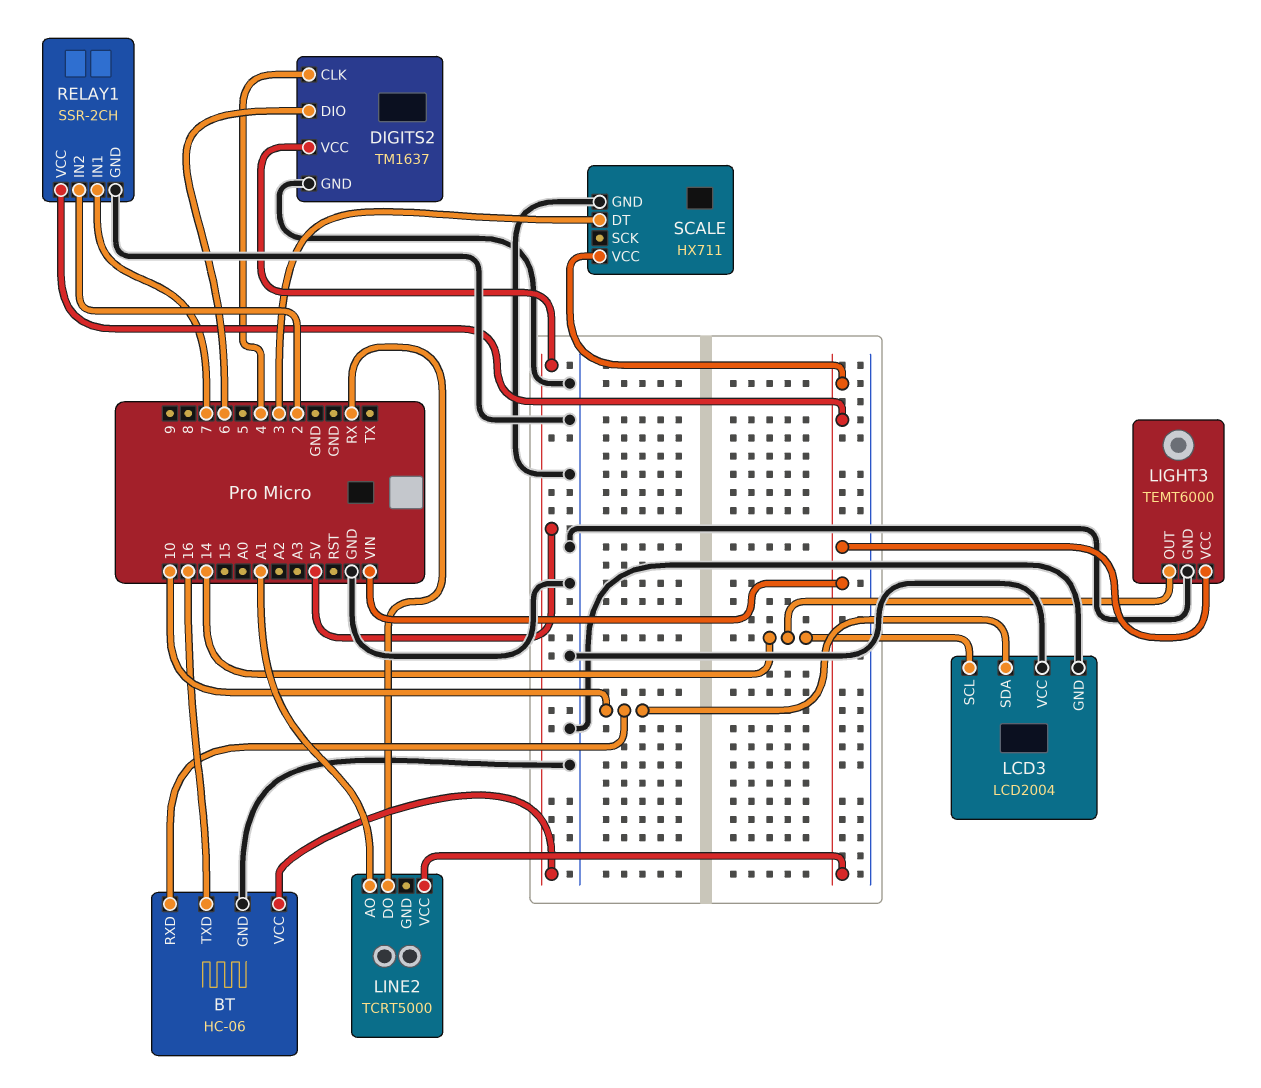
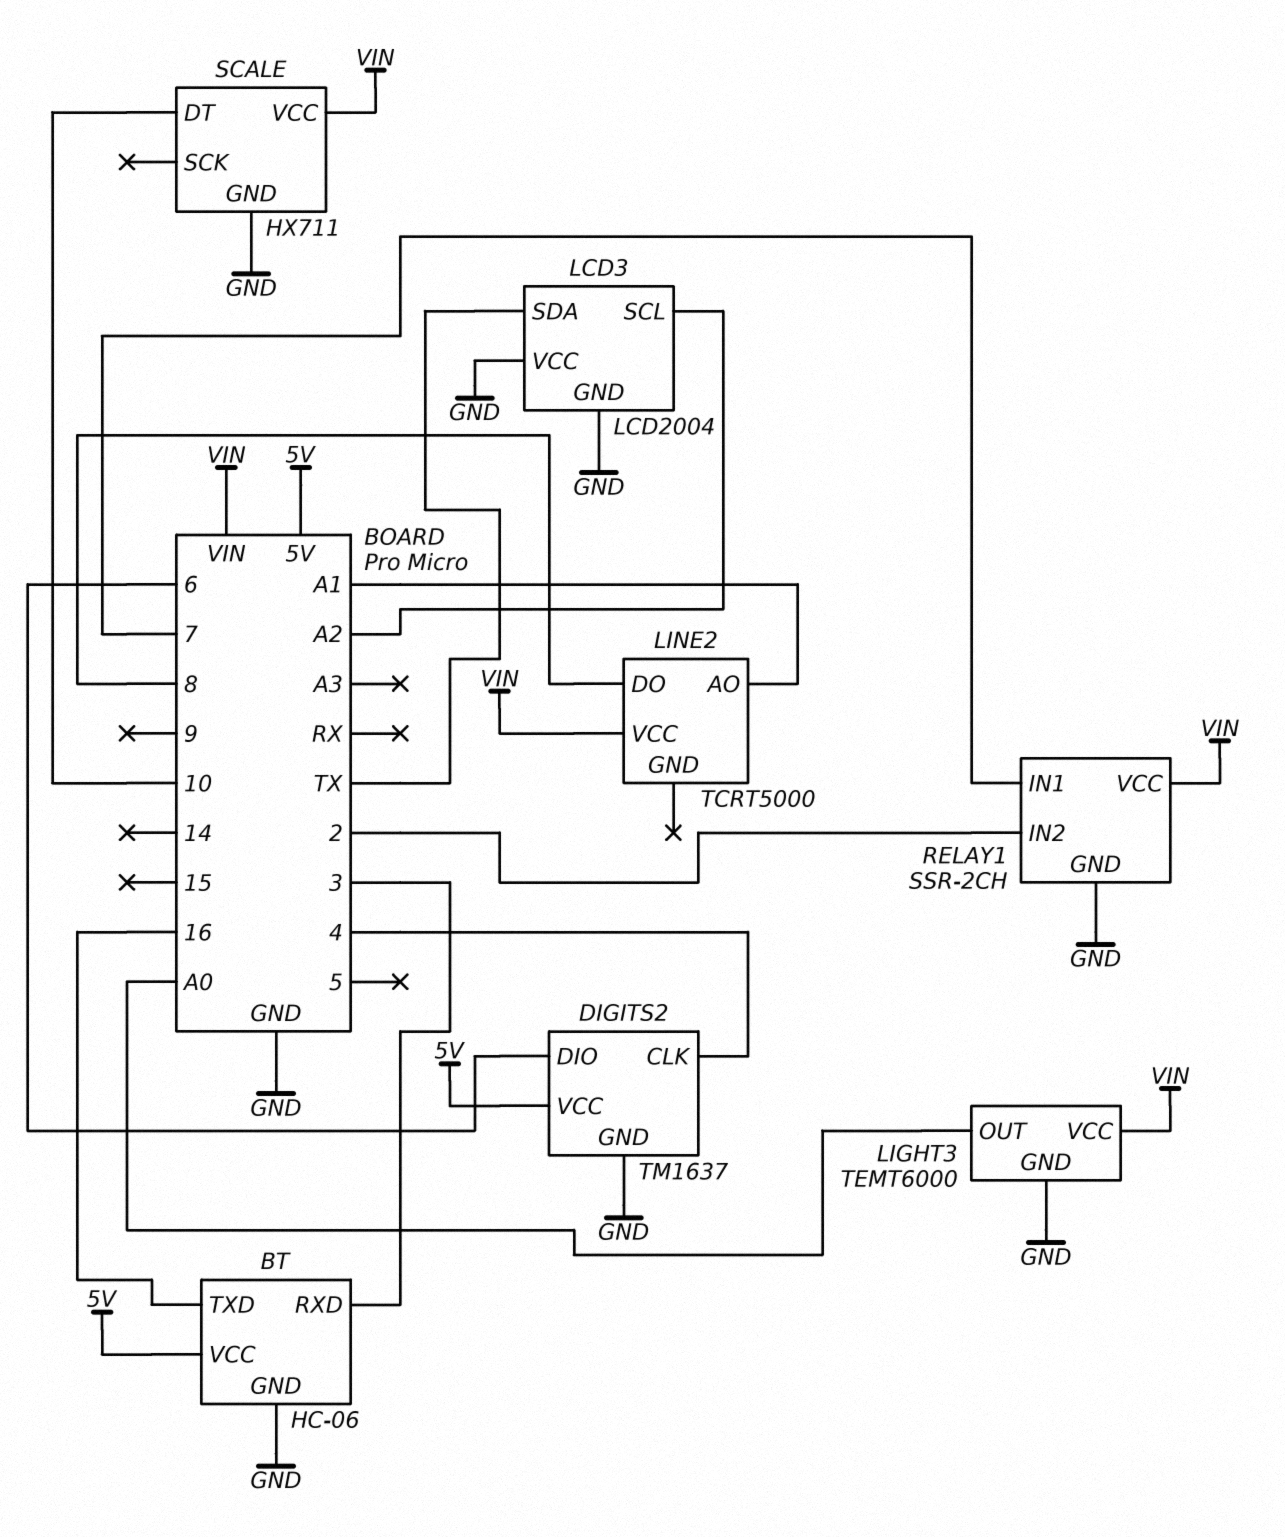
BT pin RXD: 10 -> 3
LCD3 pin SCL: 14 -> A2
LCD3 pin SDA: 10 -> TX
LIGHT3 pin OUT: 14 -> A0
LINE2 pin DO: RX -> 8
SCALE pin DT: 3 -> 10

